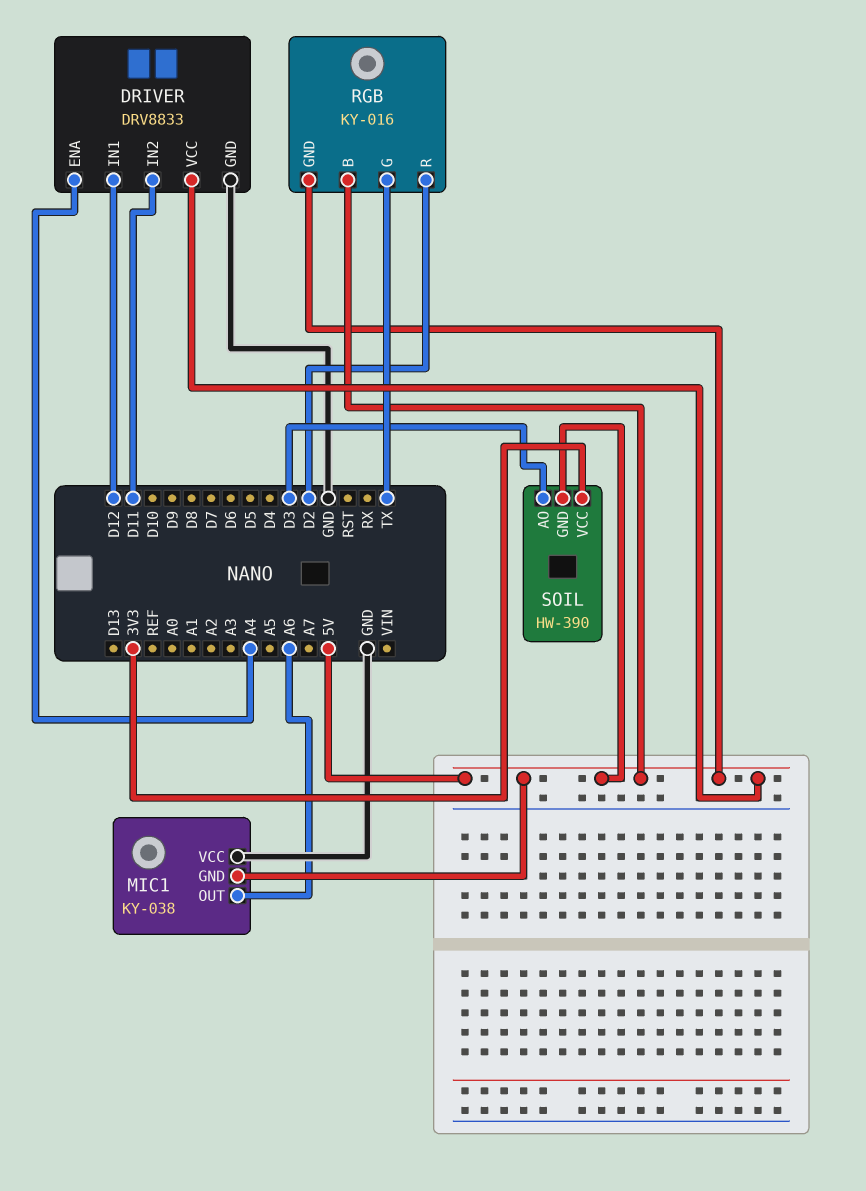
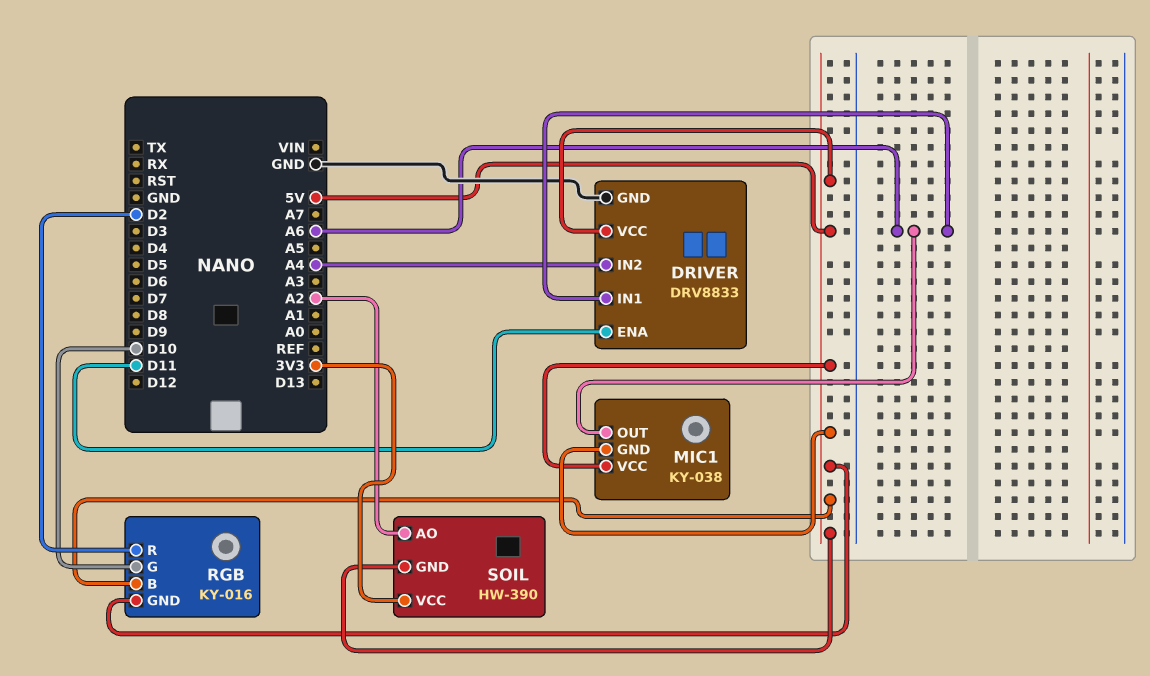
DRIVER pin ENA: A4 -> D11
DRIVER pin IN1: D12 -> A6
DRIVER pin IN2: D11 -> A4
MIC1 pin VCC: GND -> 5V
RGB pin G: TX -> D10
SOIL pin AO: D3 -> A2

